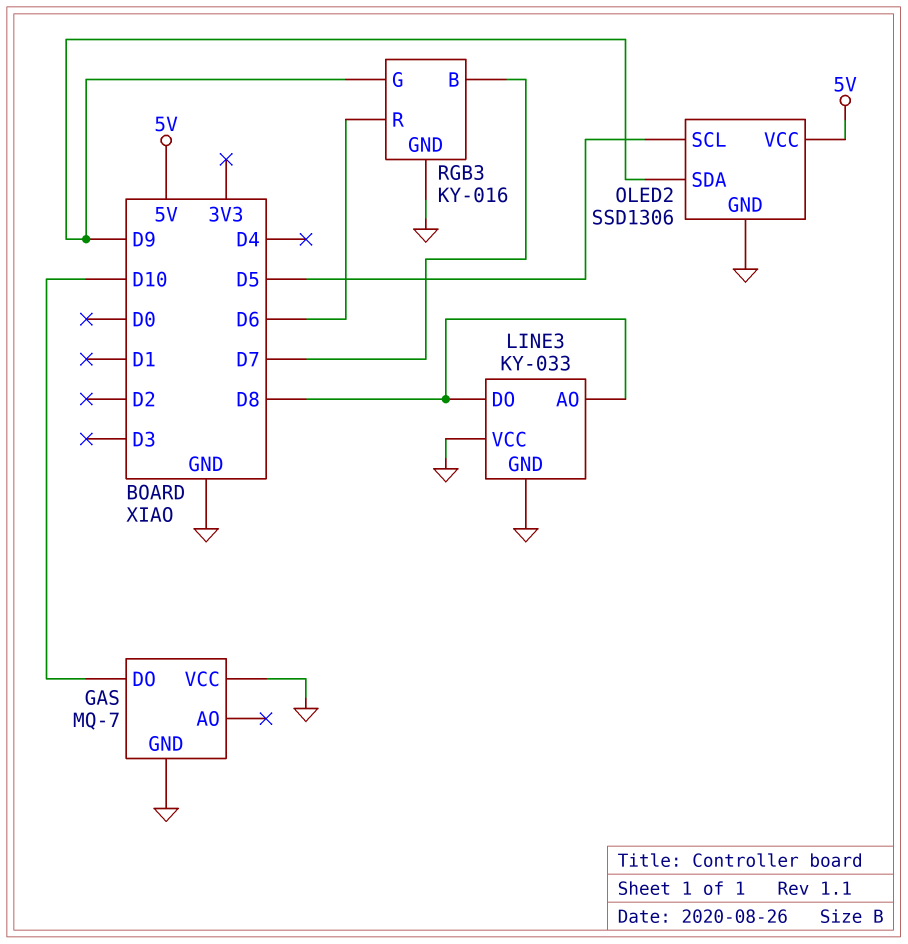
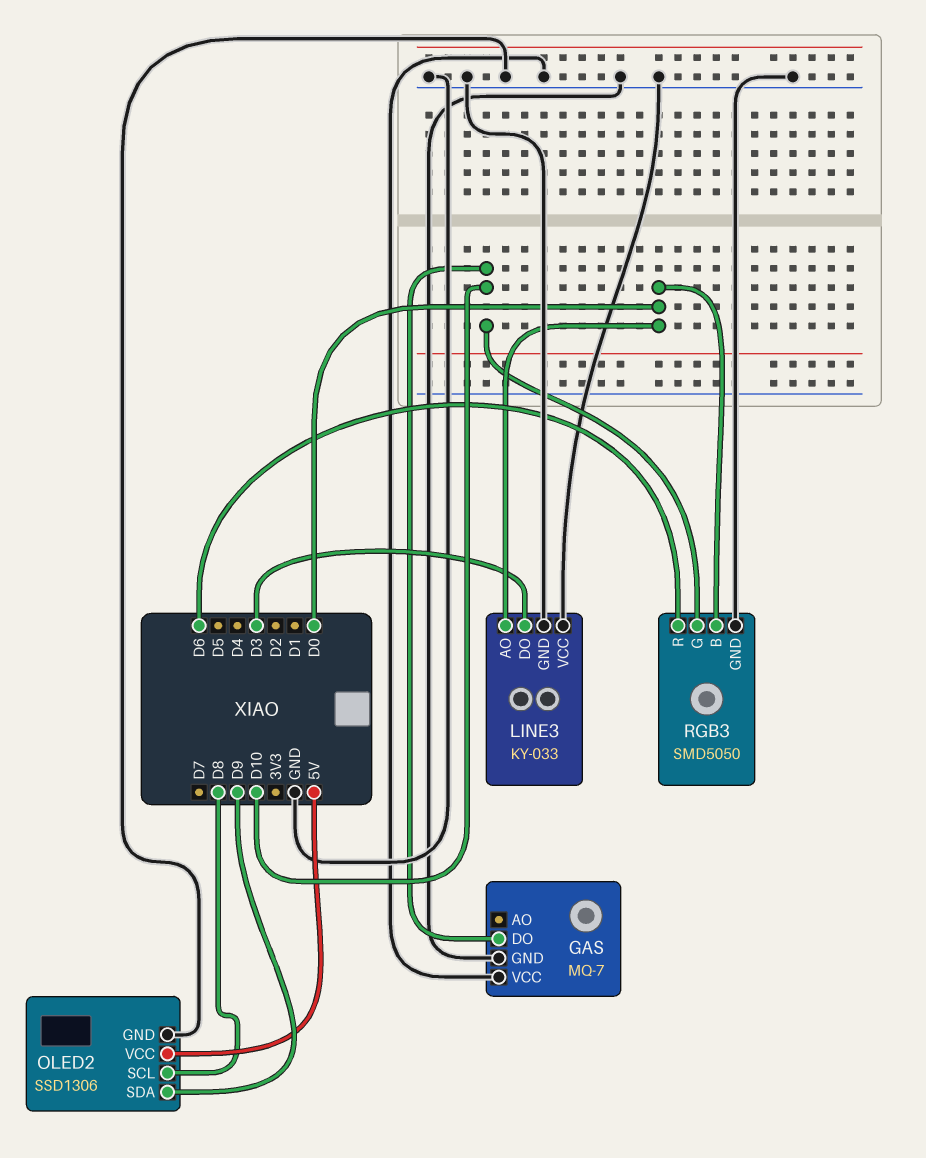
LINE3 pin AO: D8 -> D0
LINE3 pin DO: D8 -> D3
OLED2 pin SCL: D5 -> D8
RGB3: KY-016 -> SMD5050
RGB3 pin B: D7 -> D0
RGB3 pin G: D9 -> D10

